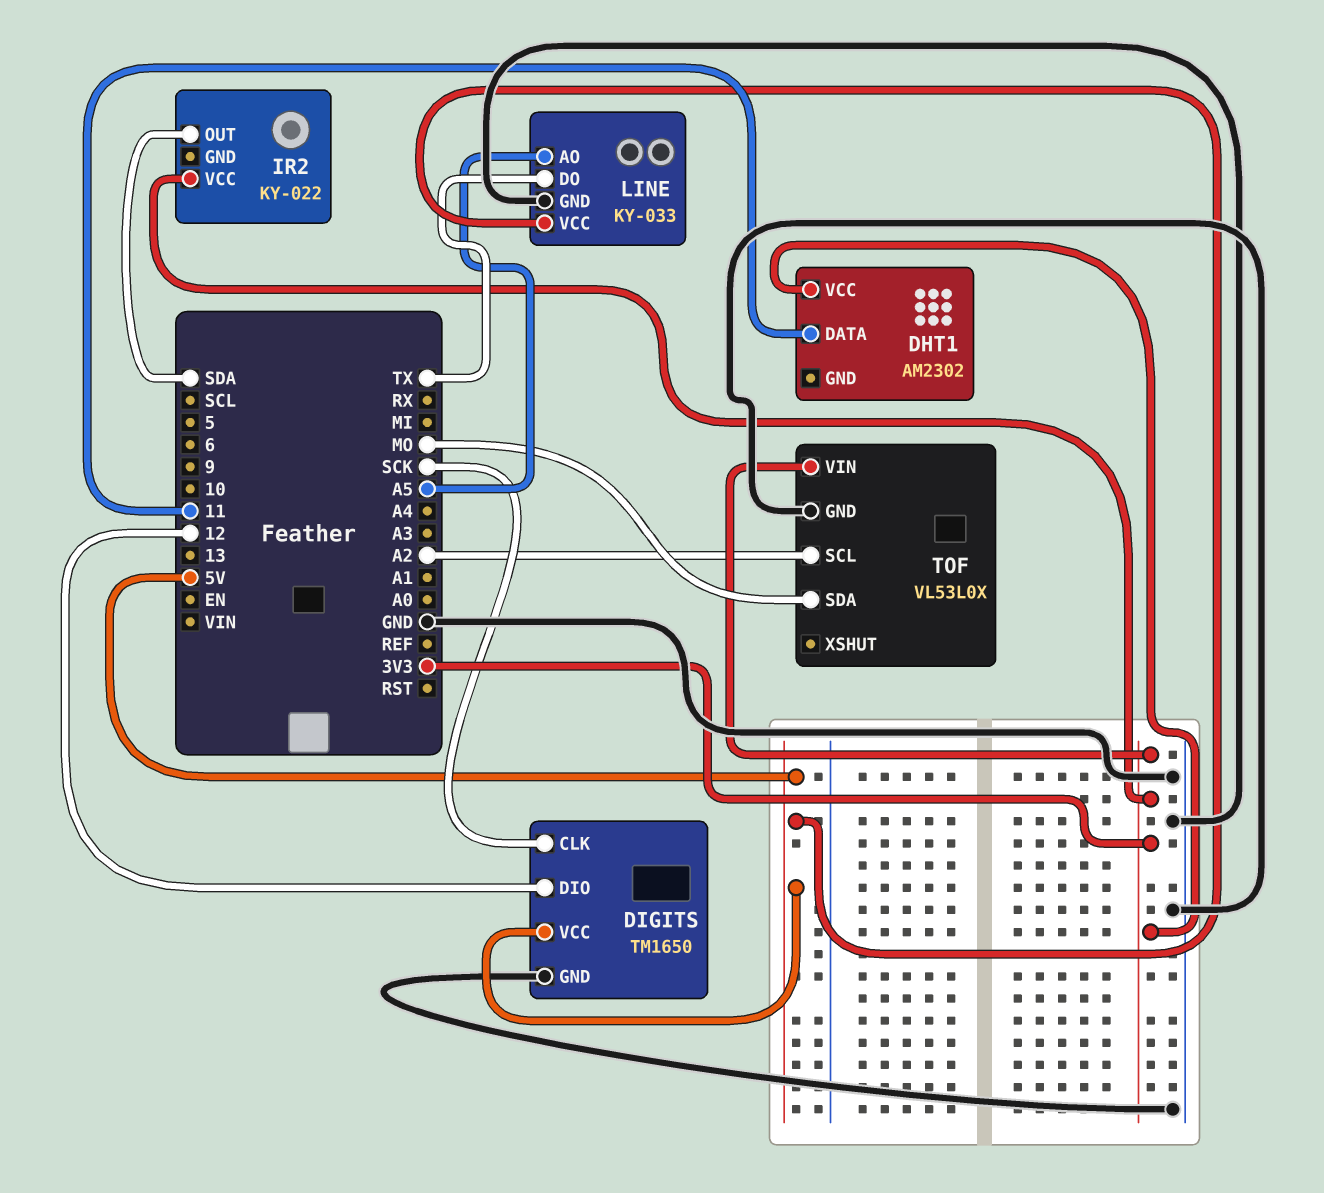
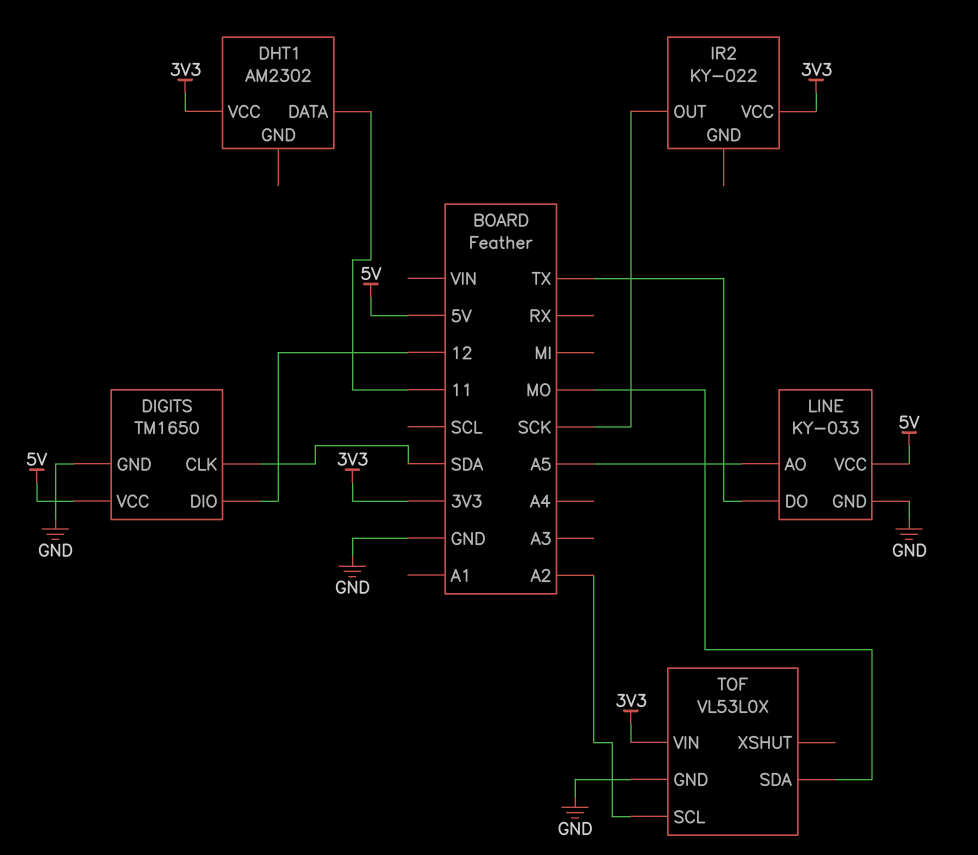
DIGITS pin CLK: SCK -> SDA
IR2 pin OUT: SDA -> SCK

